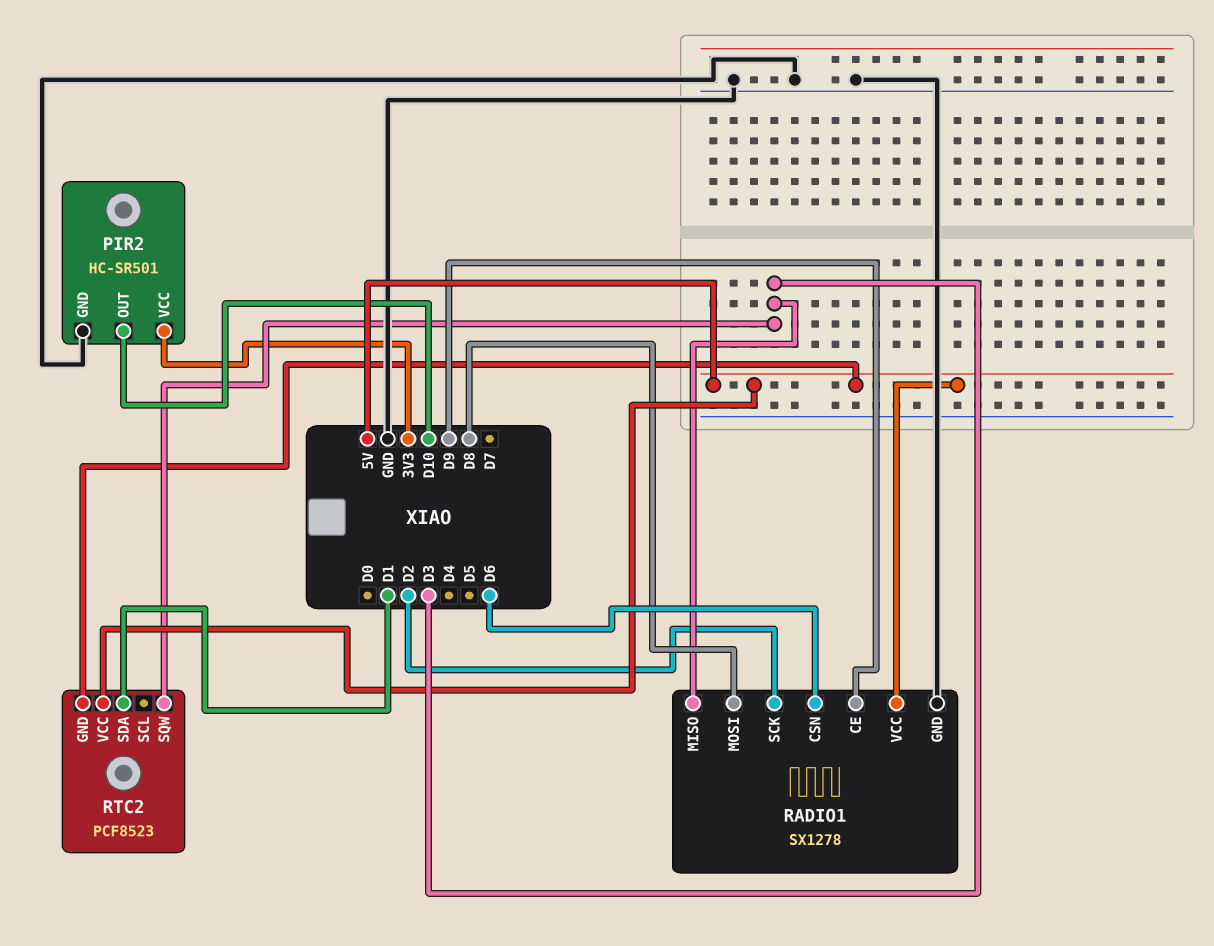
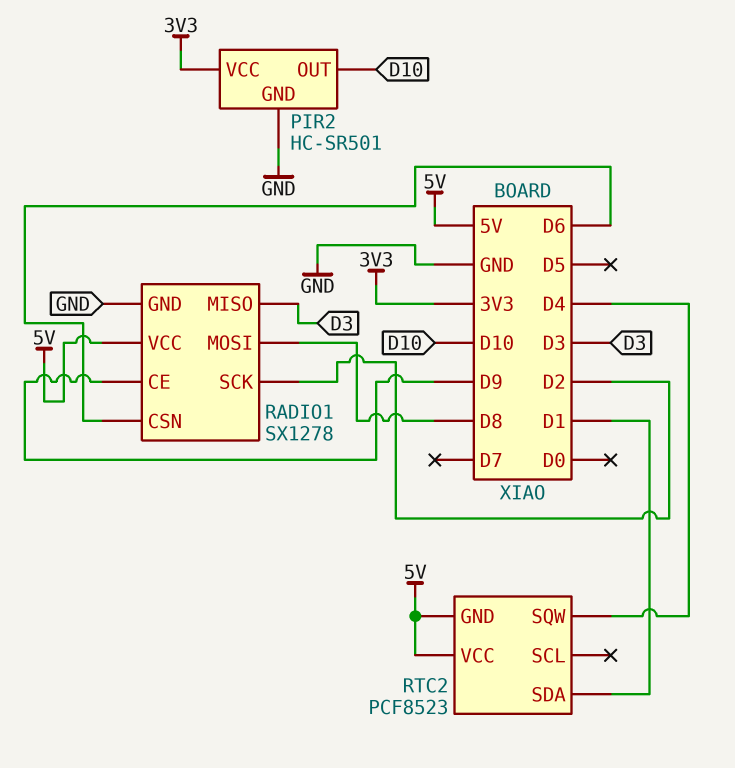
RTC2 pin SQW: D3 -> D4

